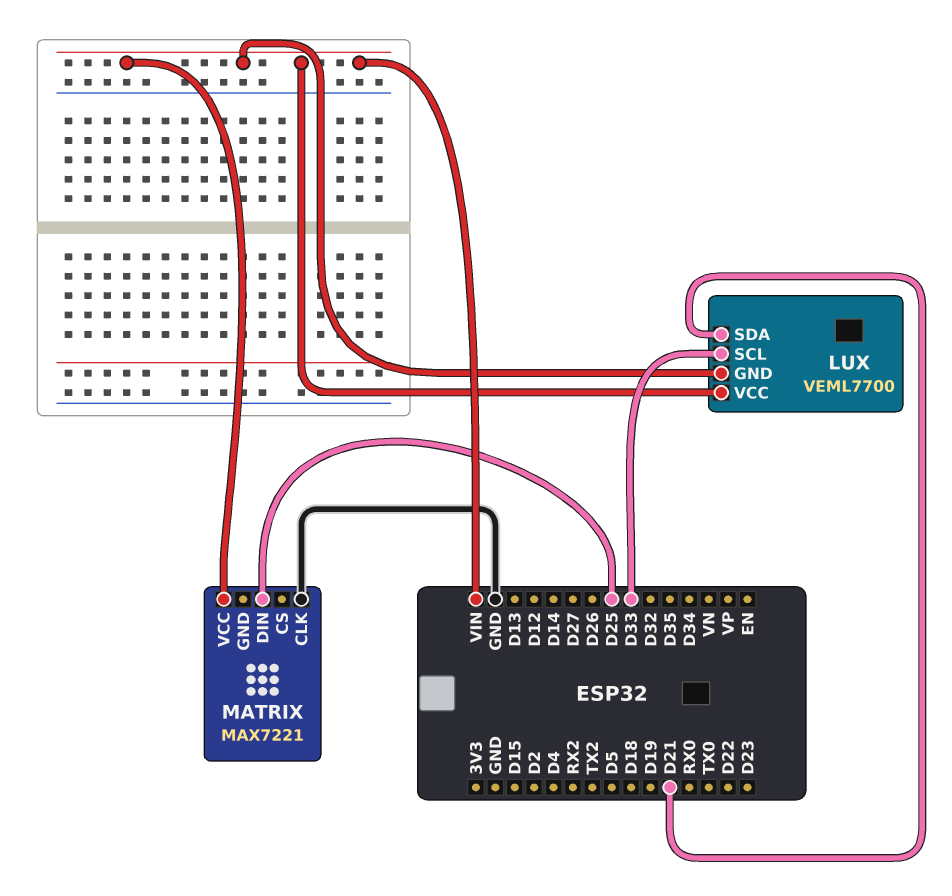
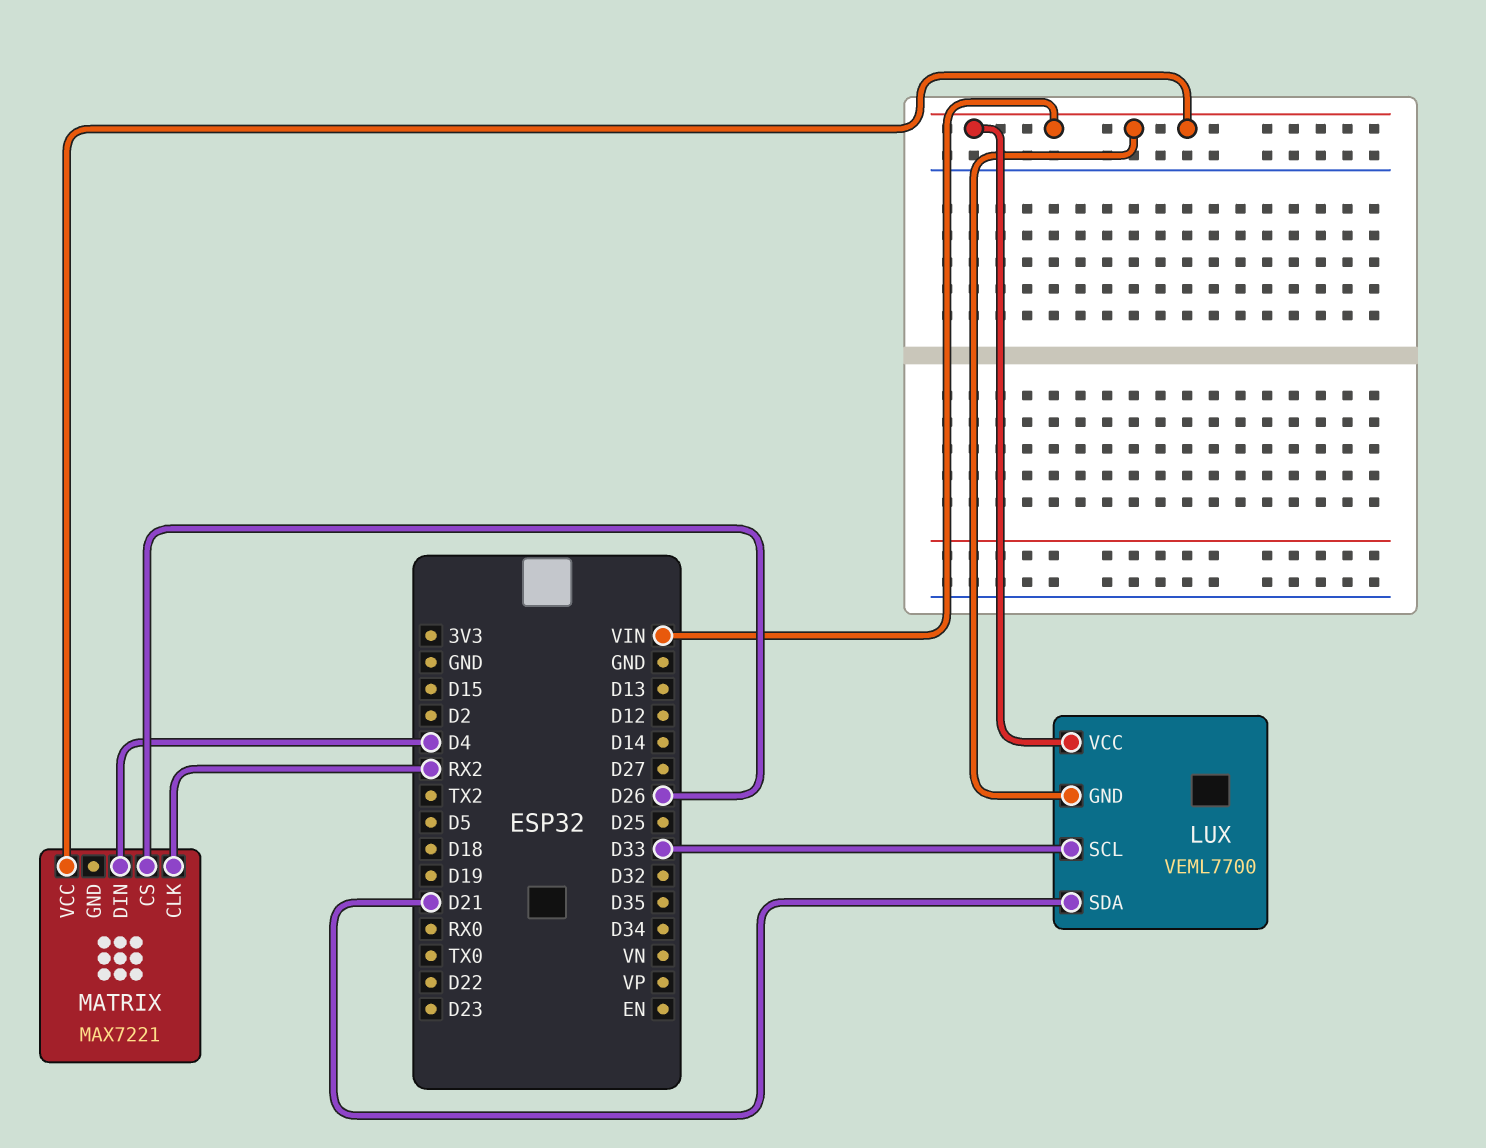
MATRIX pin CLK: GND -> RX2
MATRIX pin CS: none -> D26
MATRIX pin DIN: D25 -> D4

